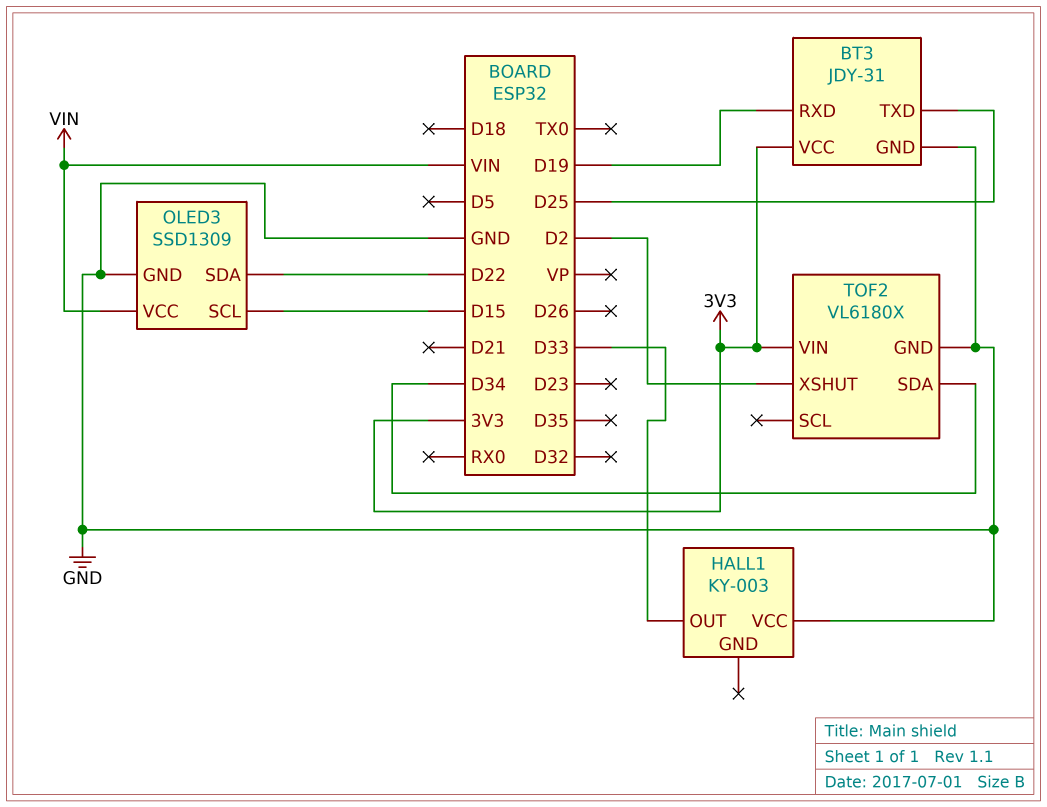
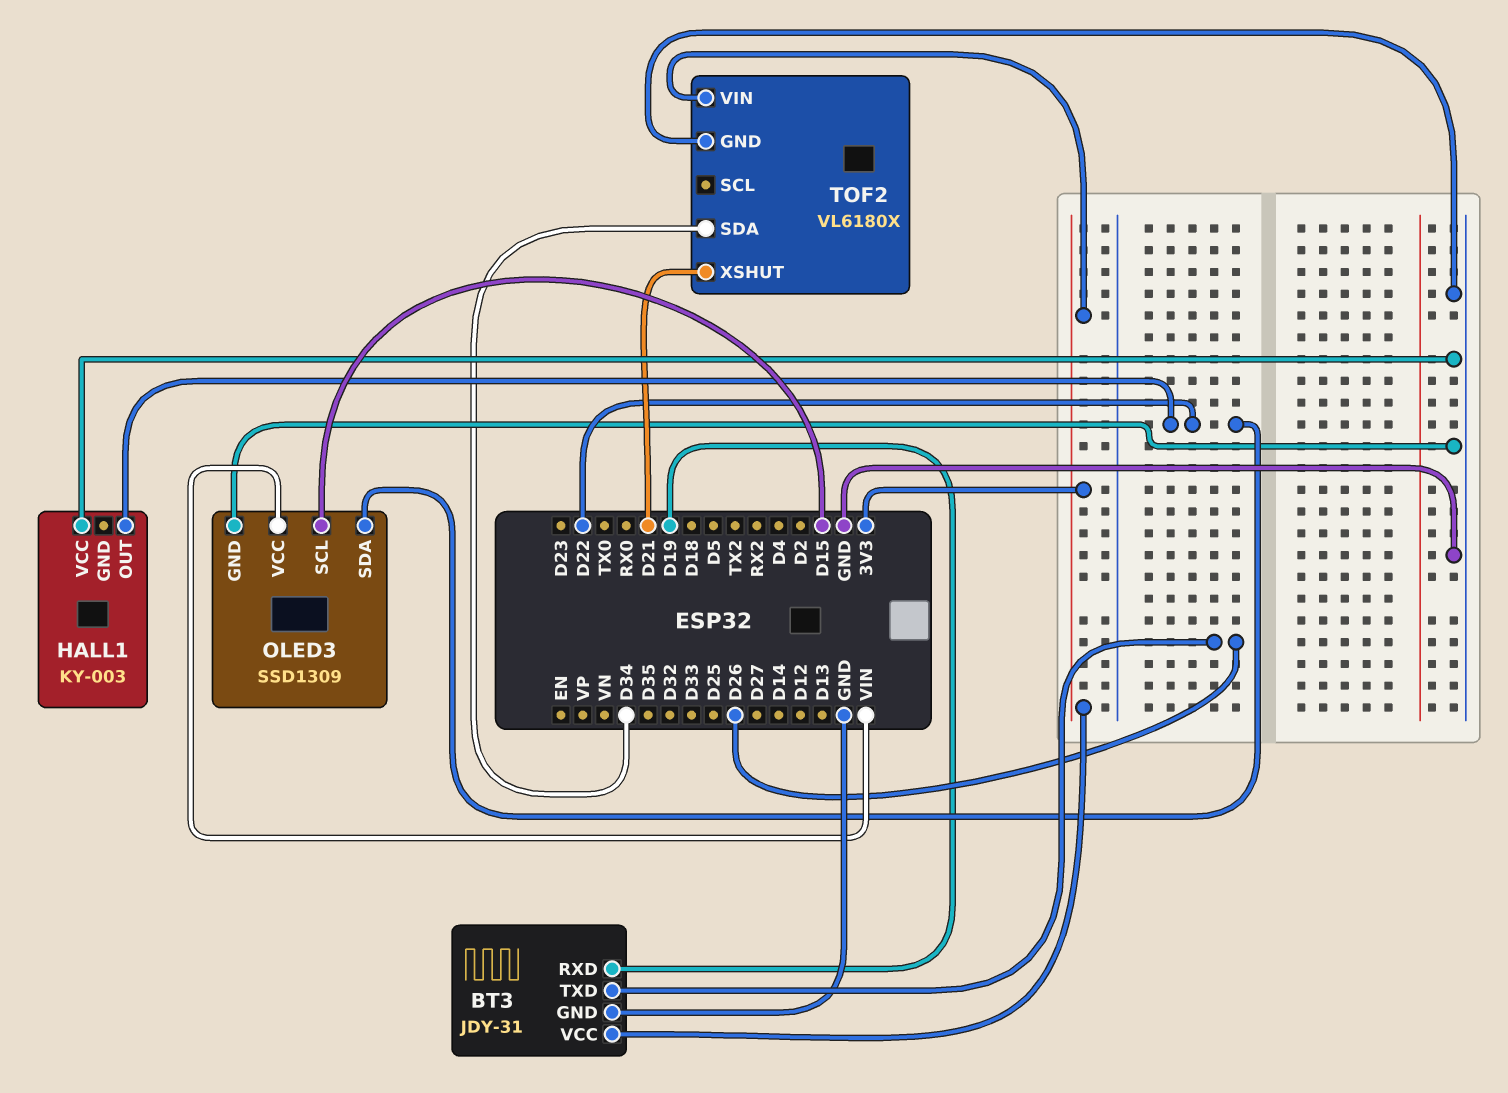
BT3 pin TXD: D25 -> D26
HALL1 pin OUT: D33 -> D22
TOF2 pin XSHUT: D2 -> D21

